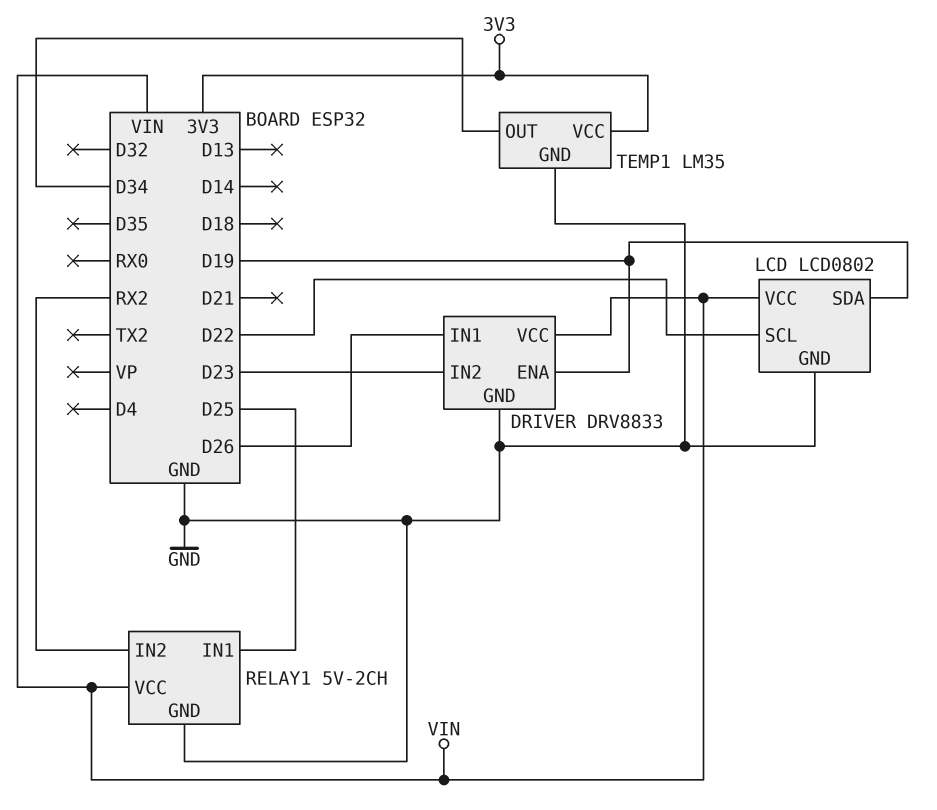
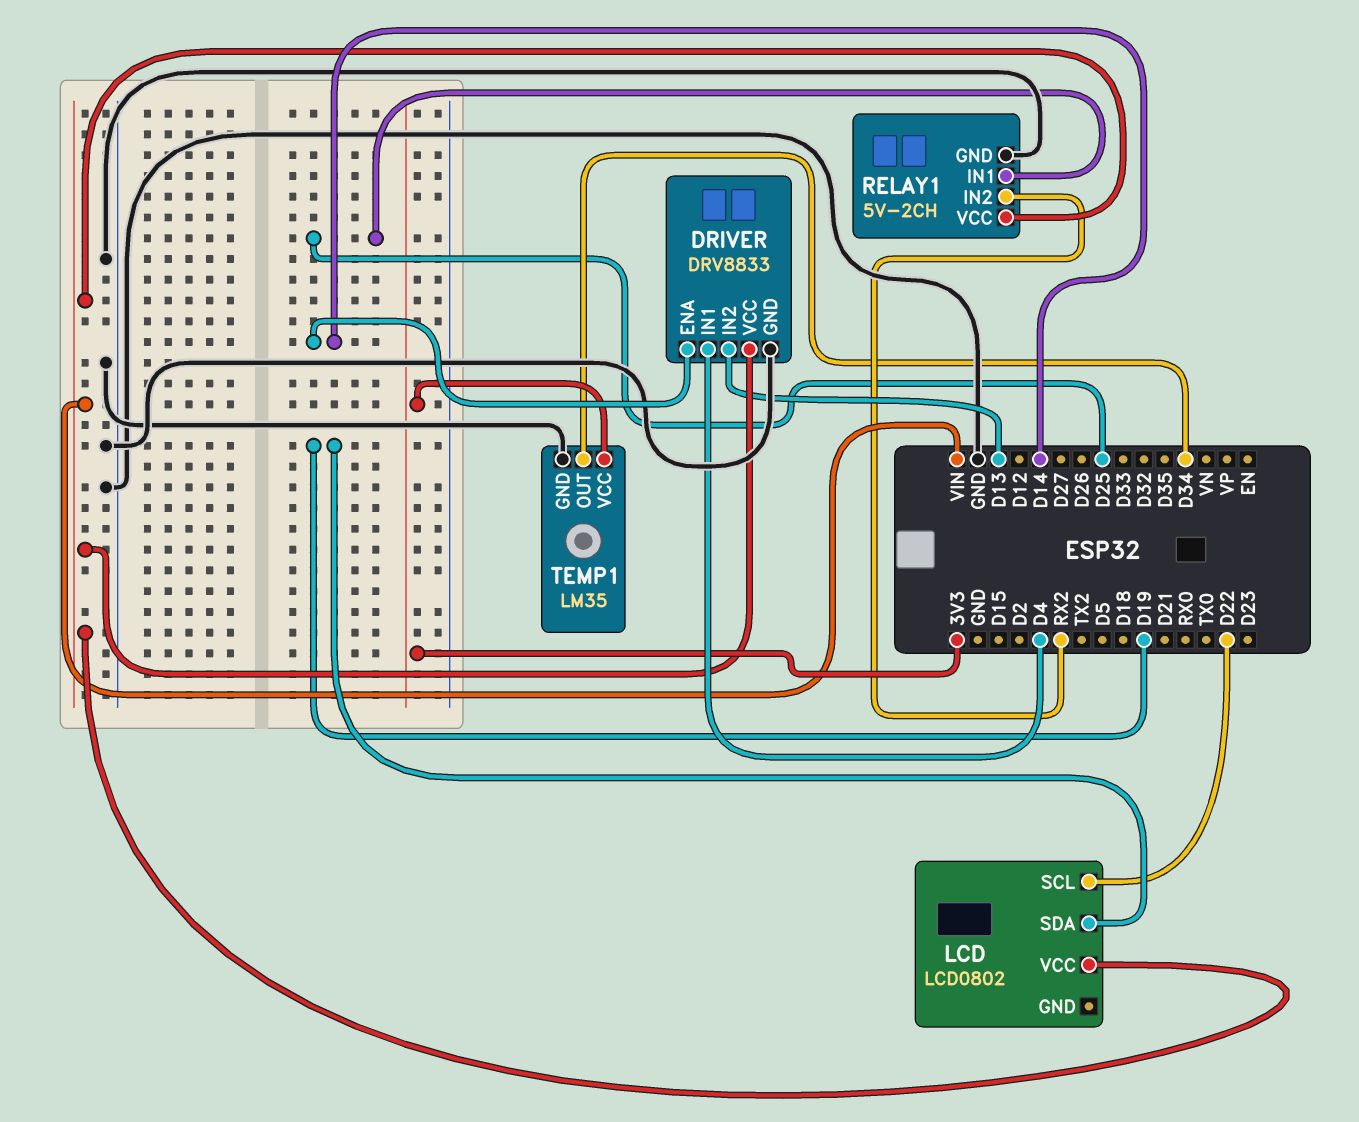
DRIVER pin ENA: D19 -> D14
DRIVER pin IN1: D26 -> D4
DRIVER pin IN2: D23 -> D13
LCD pin GND: GND -> none

